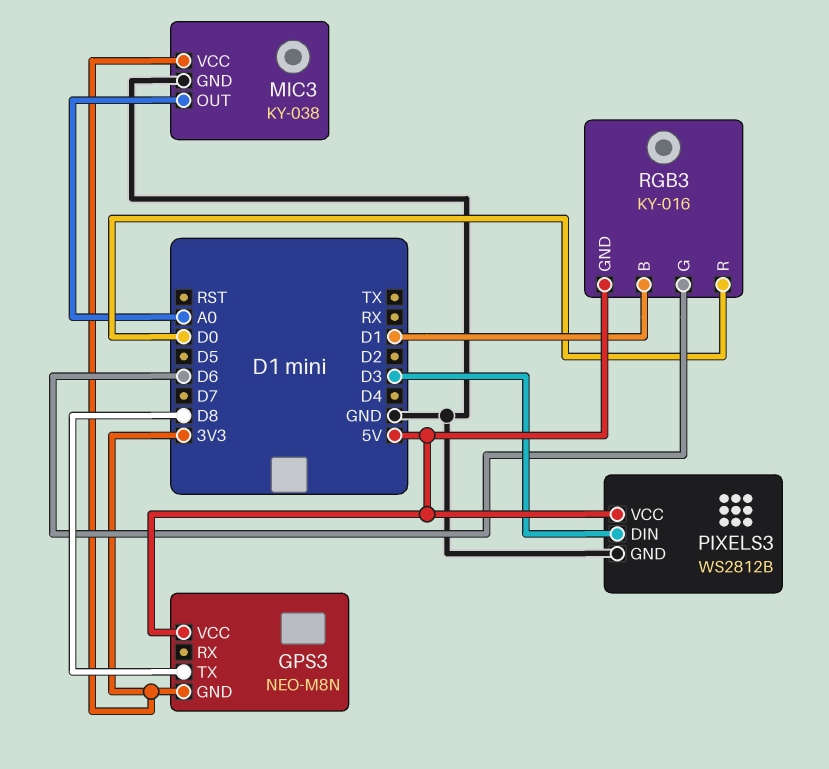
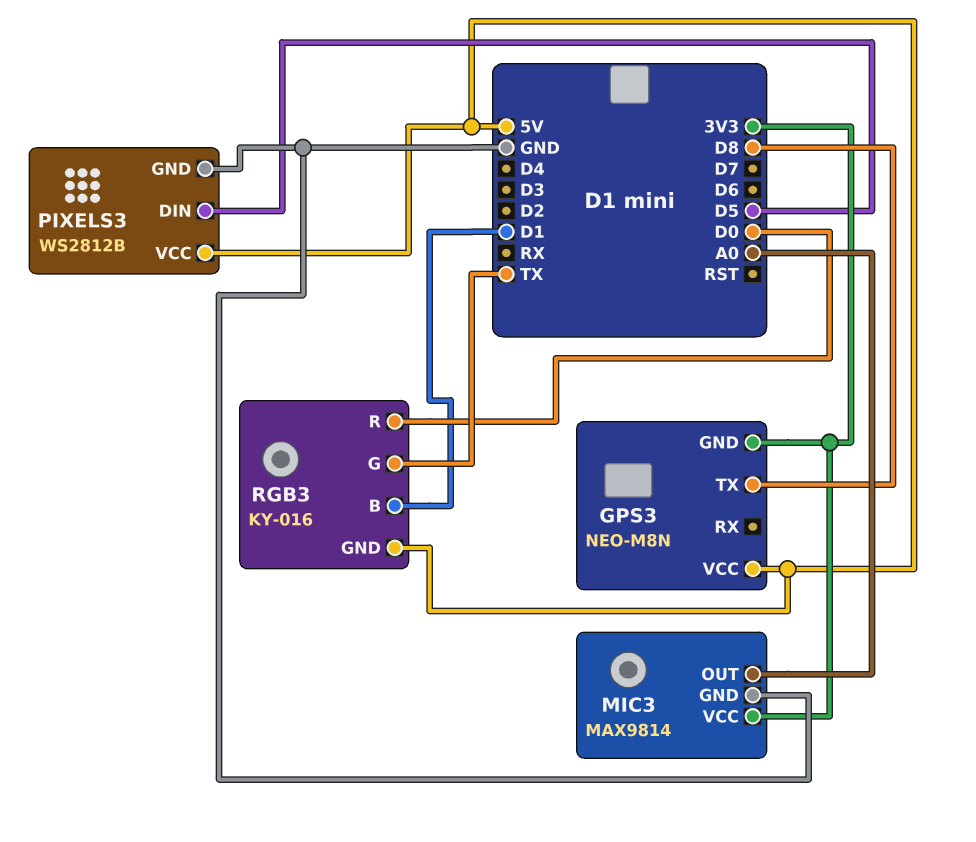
MIC3: KY-038 -> MAX9814
PIXELS3 pin DIN: D3 -> D5
RGB3 pin G: D6 -> TX

